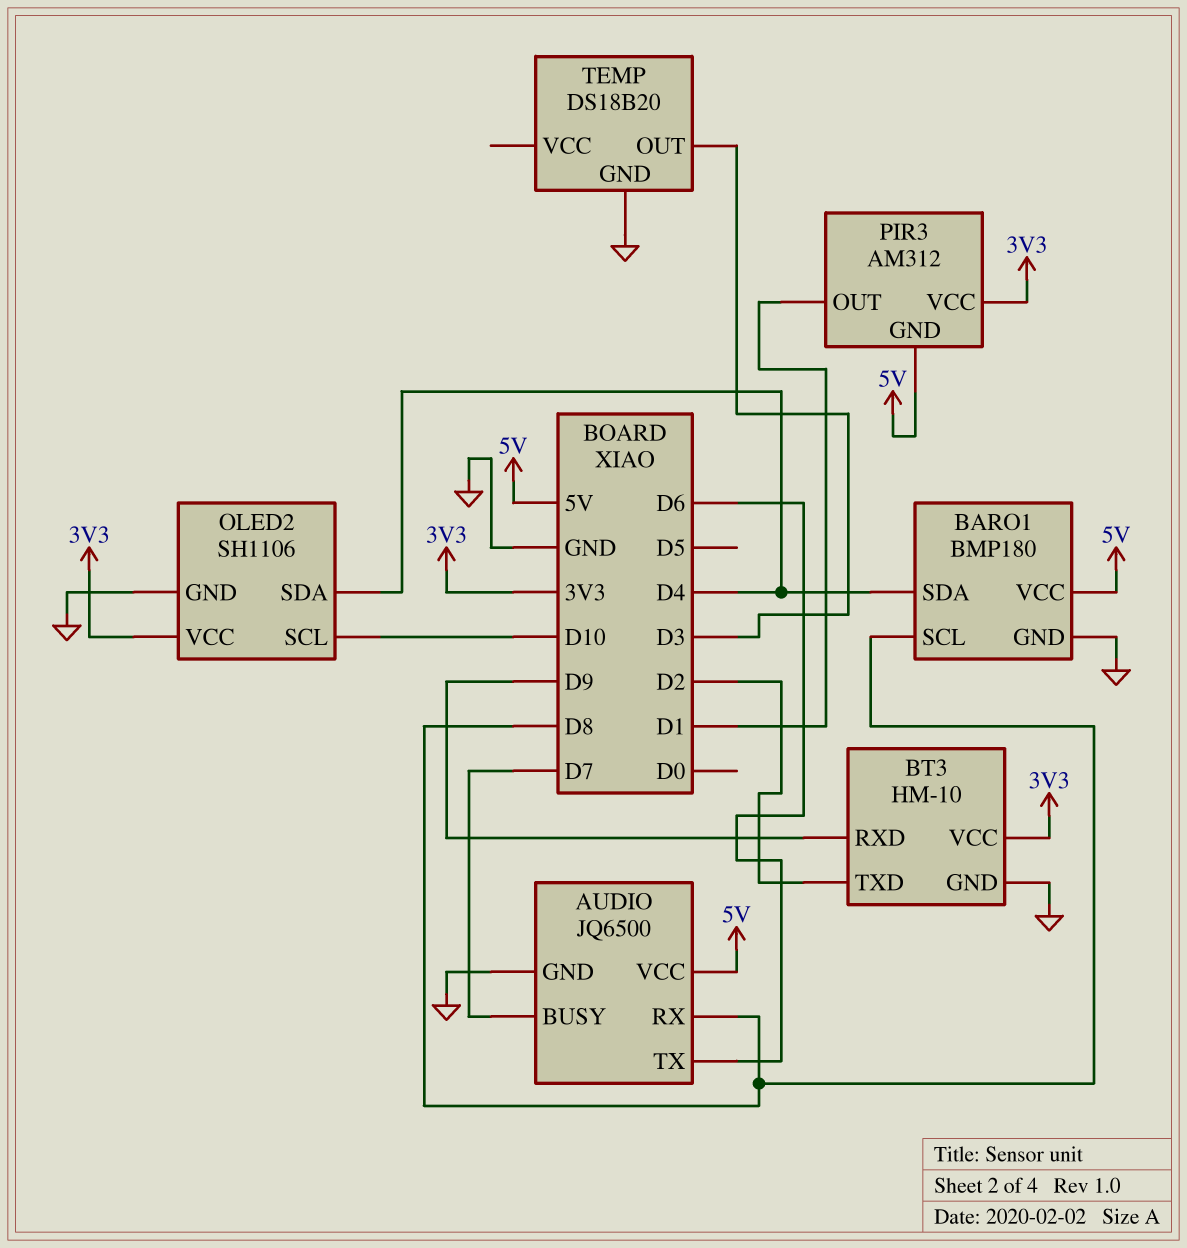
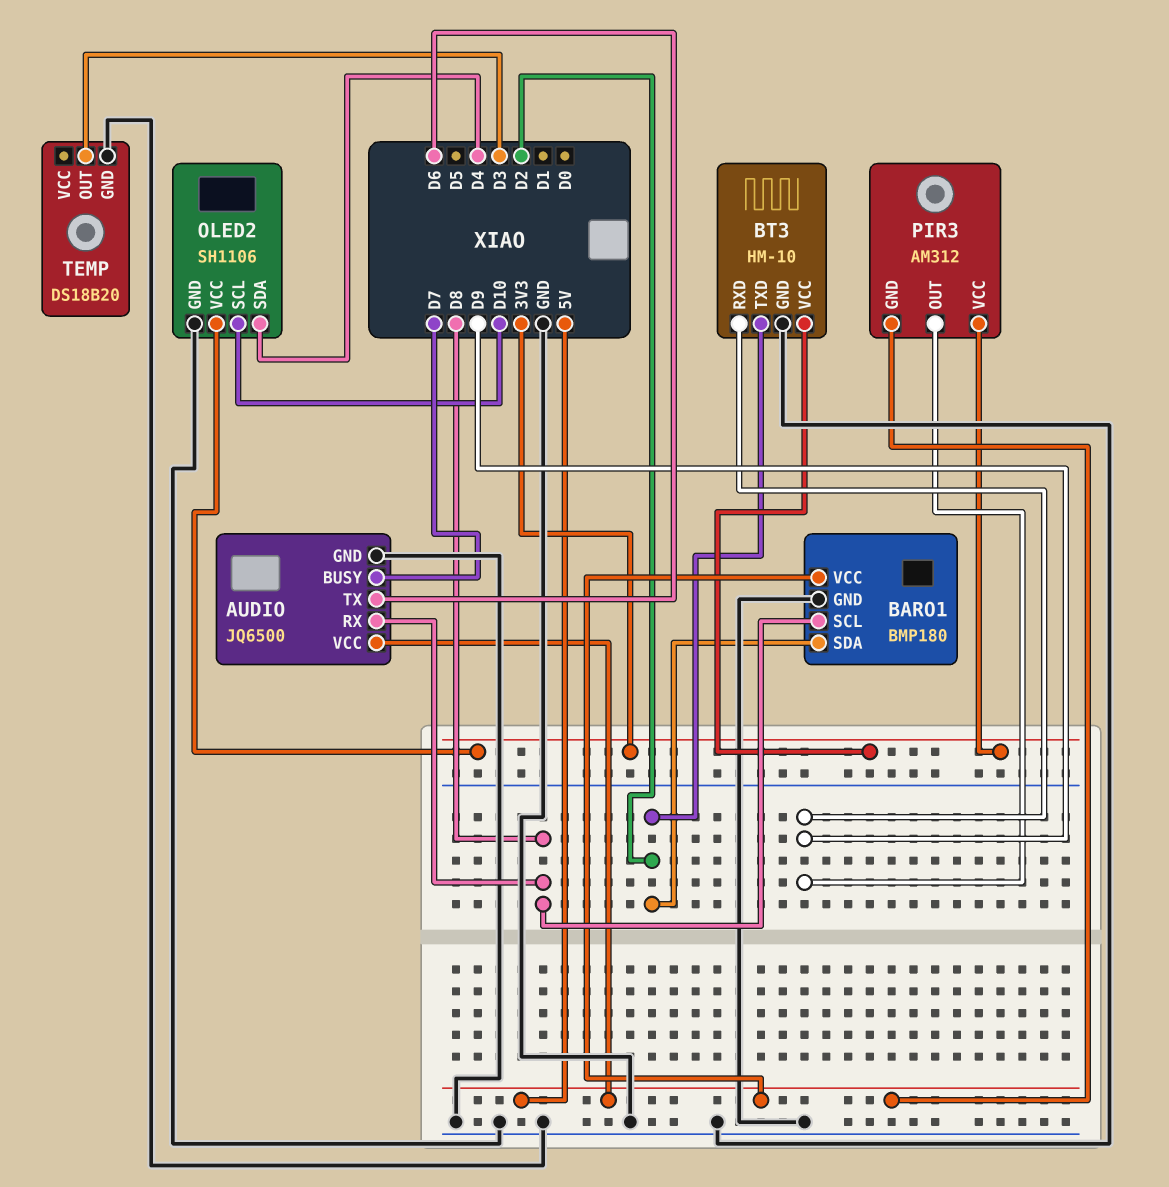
BARO1 pin SDA: D4 -> D2
PIR3 pin OUT: D1 -> D9

